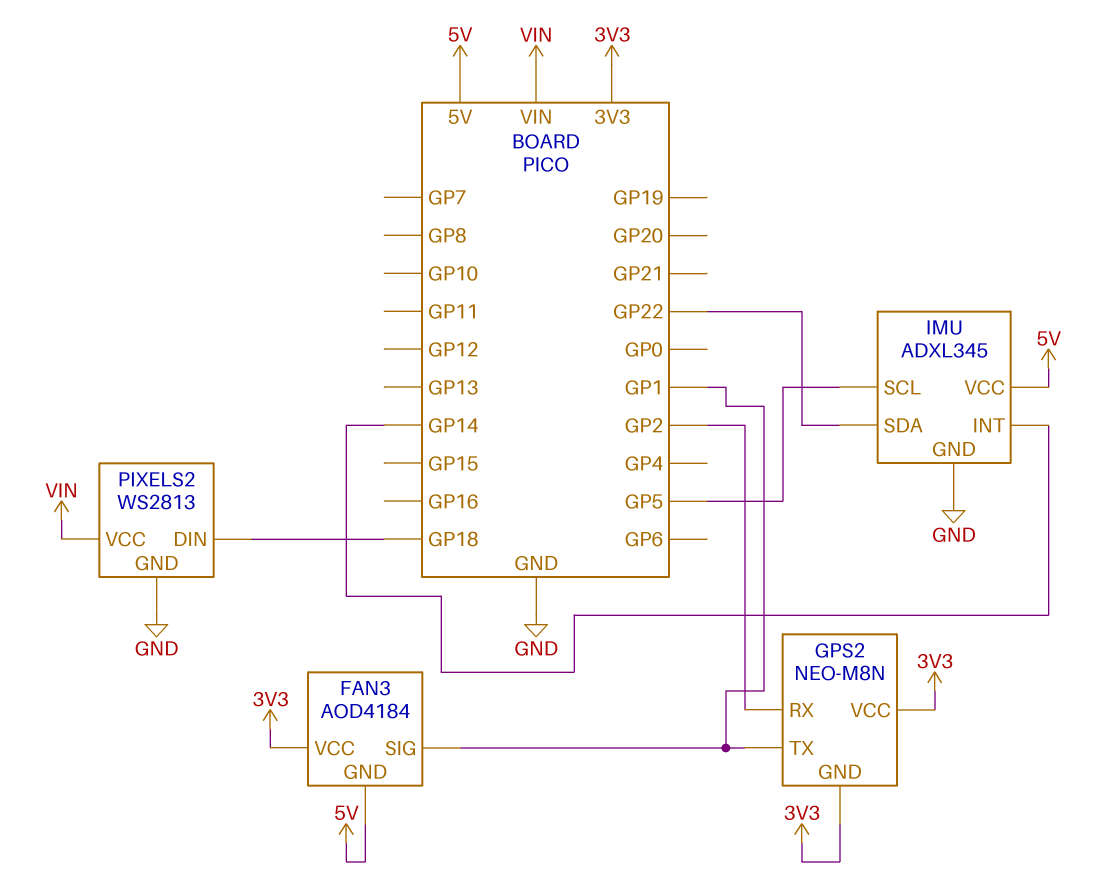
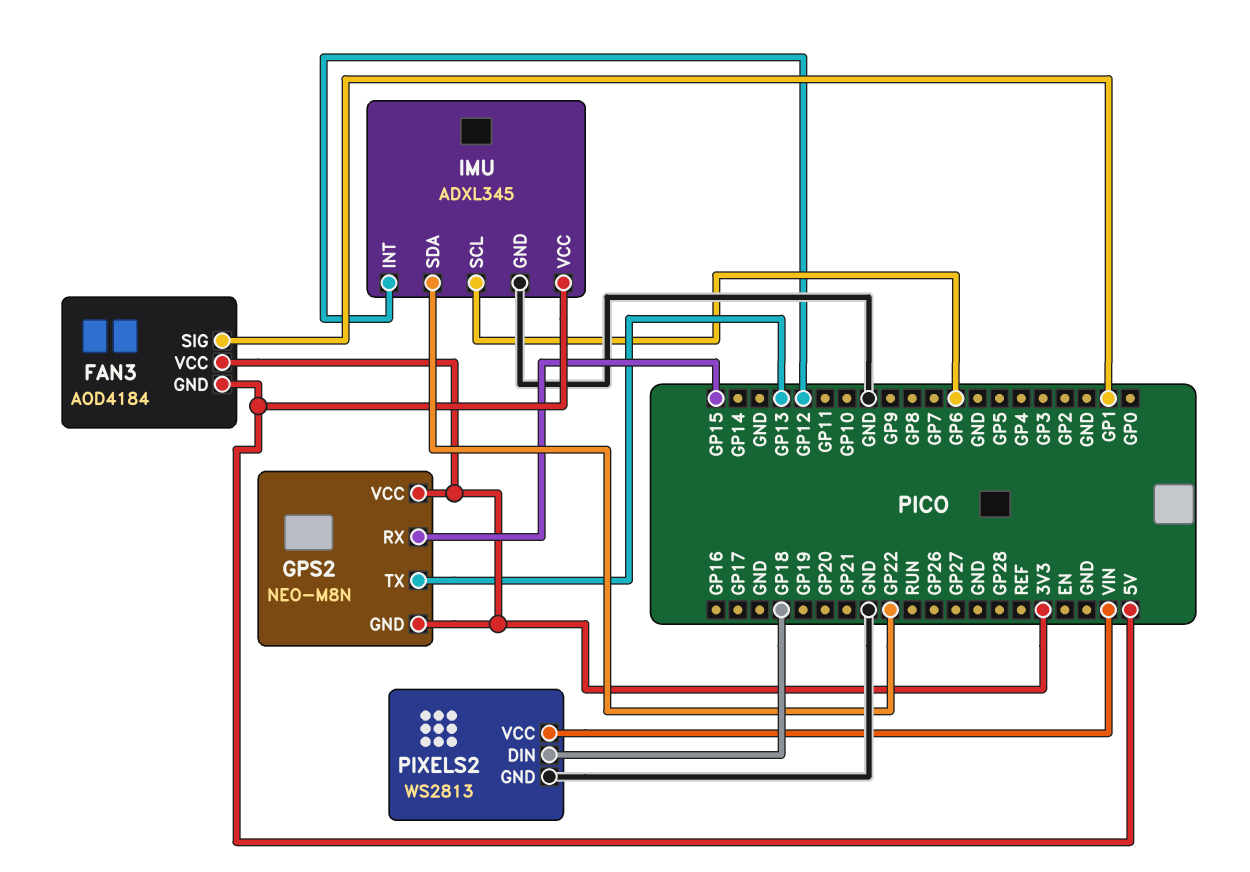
GPS2 pin RX: GP2 -> GP15
GPS2 pin TX: GP1 -> GP13
IMU pin INT: GP14 -> GP12
IMU pin SCL: GP5 -> GP6

